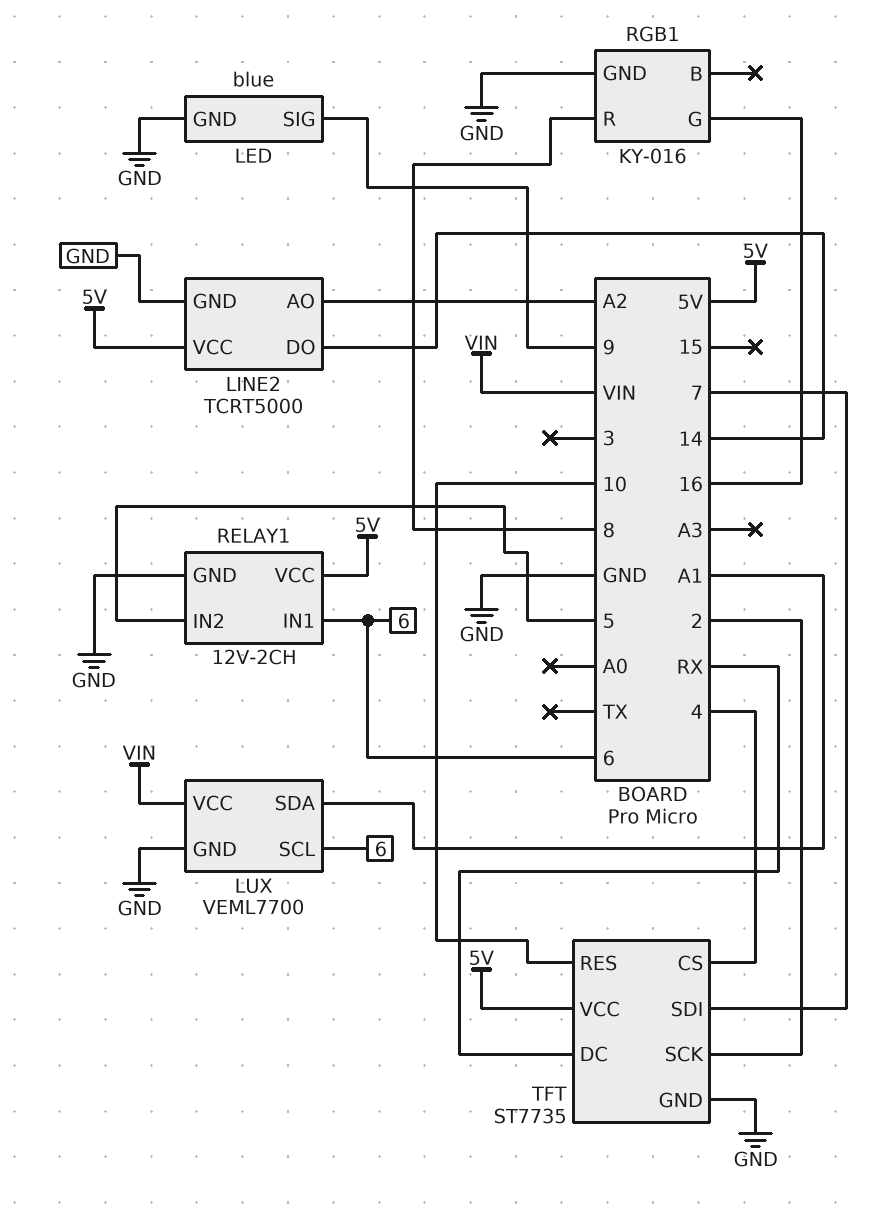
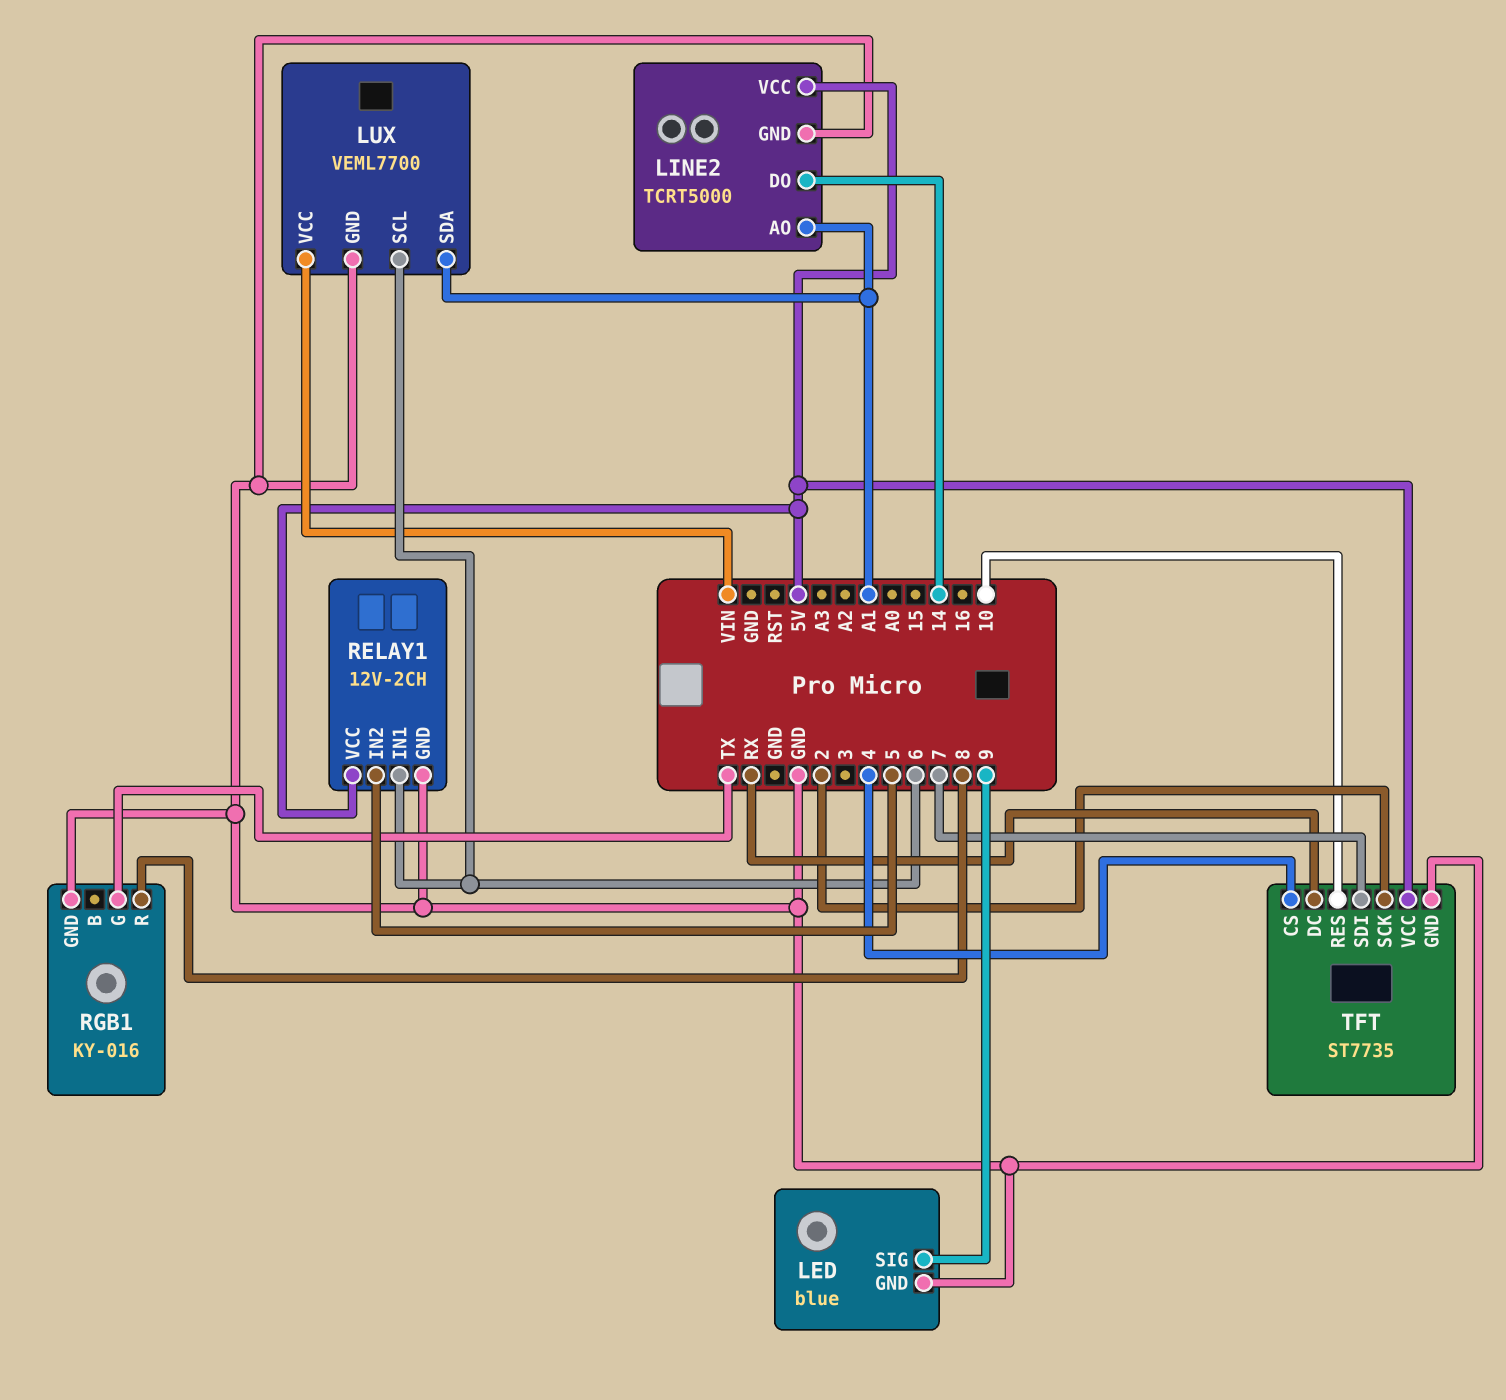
LINE2 pin AO: A2 -> A1
RGB1 pin G: 16 -> TX

